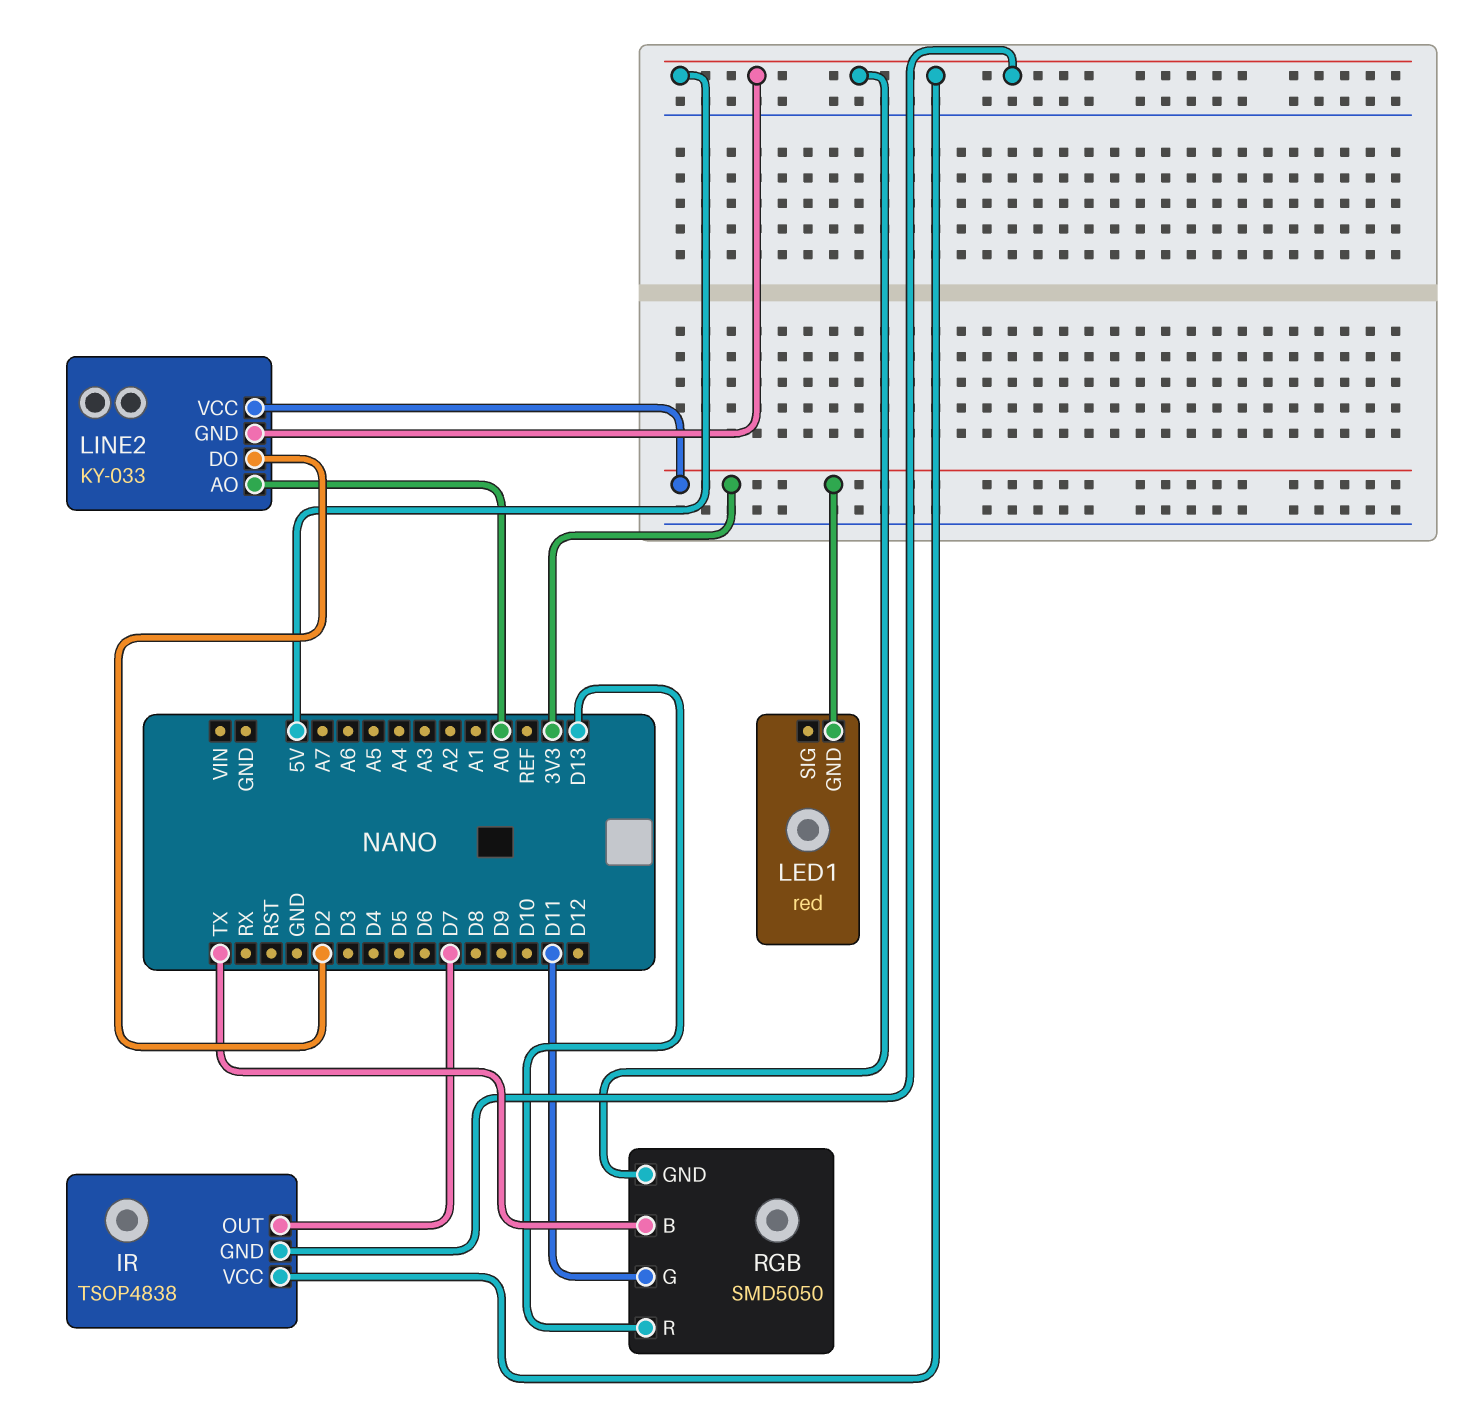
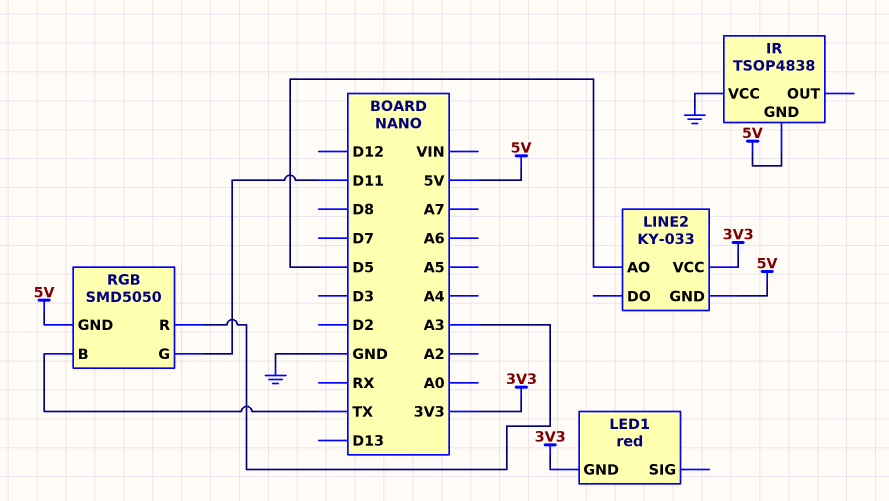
IR pin OUT: D7 -> none
IR pin VCC: 5V -> GND
LINE2 pin AO: A0 -> D5
LINE2 pin DO: D2 -> none
RGB pin R: D13 -> A3

